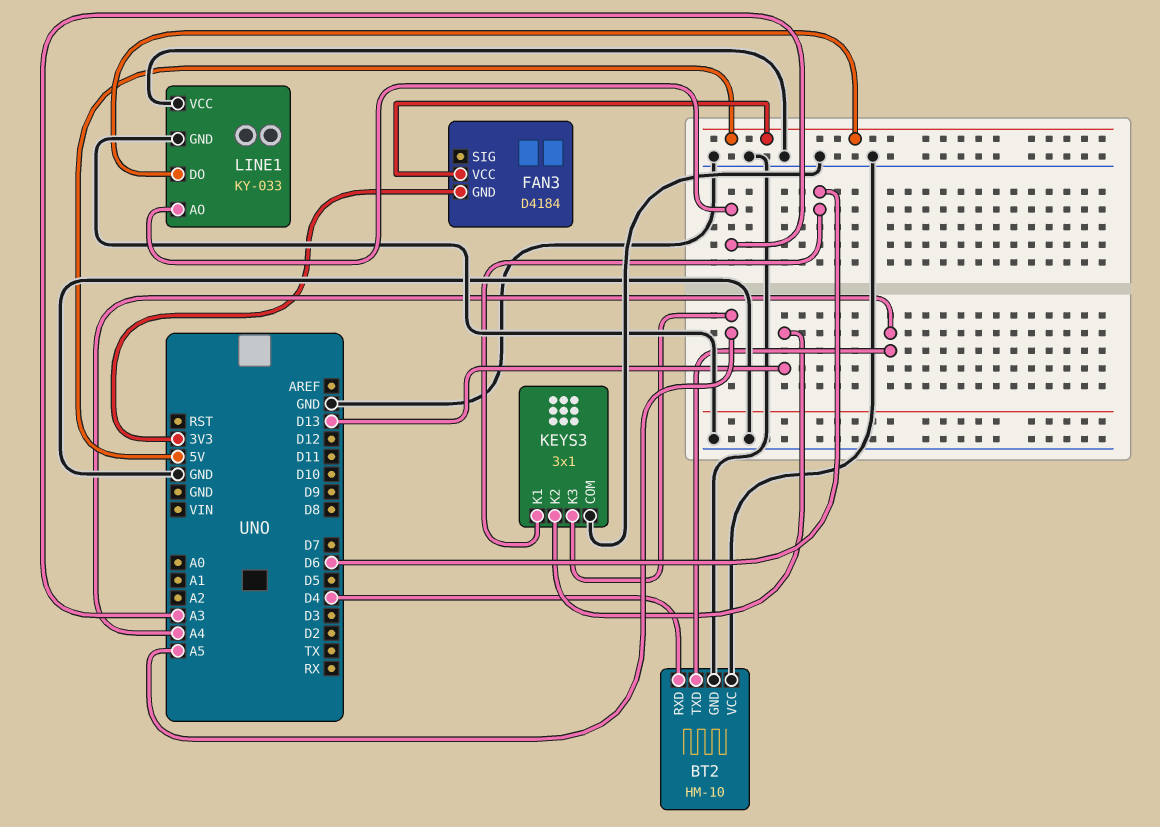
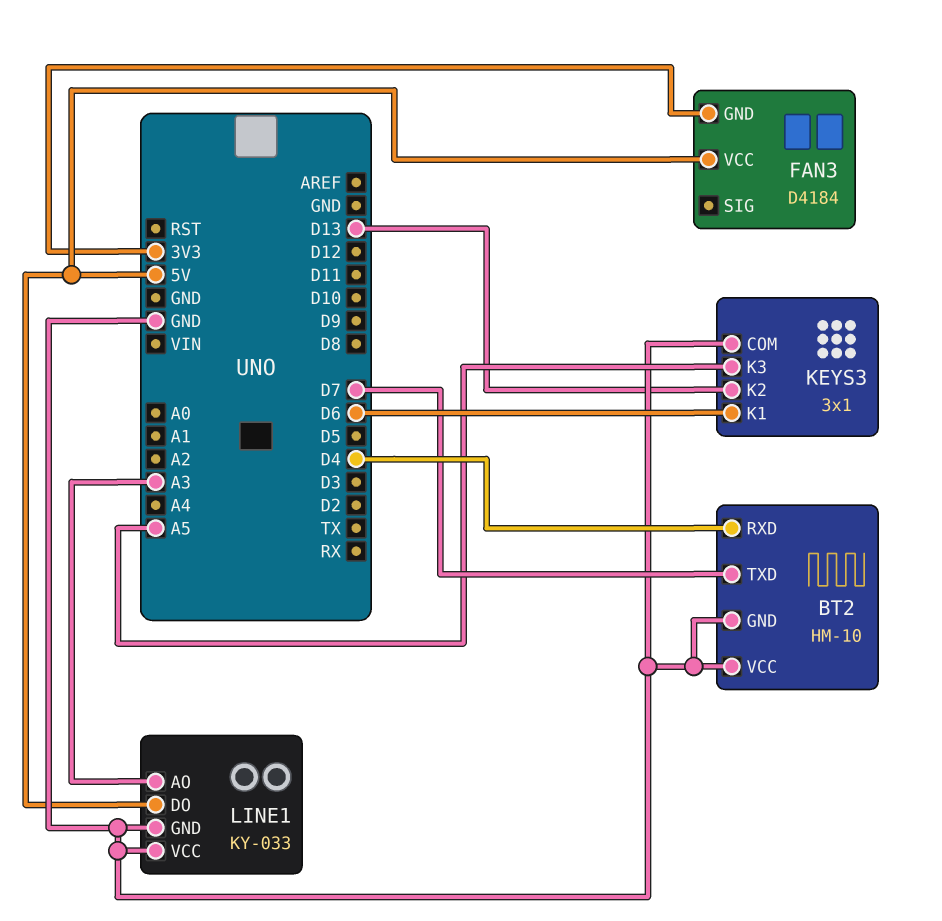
BT2 pin TXD: A4 -> D7

